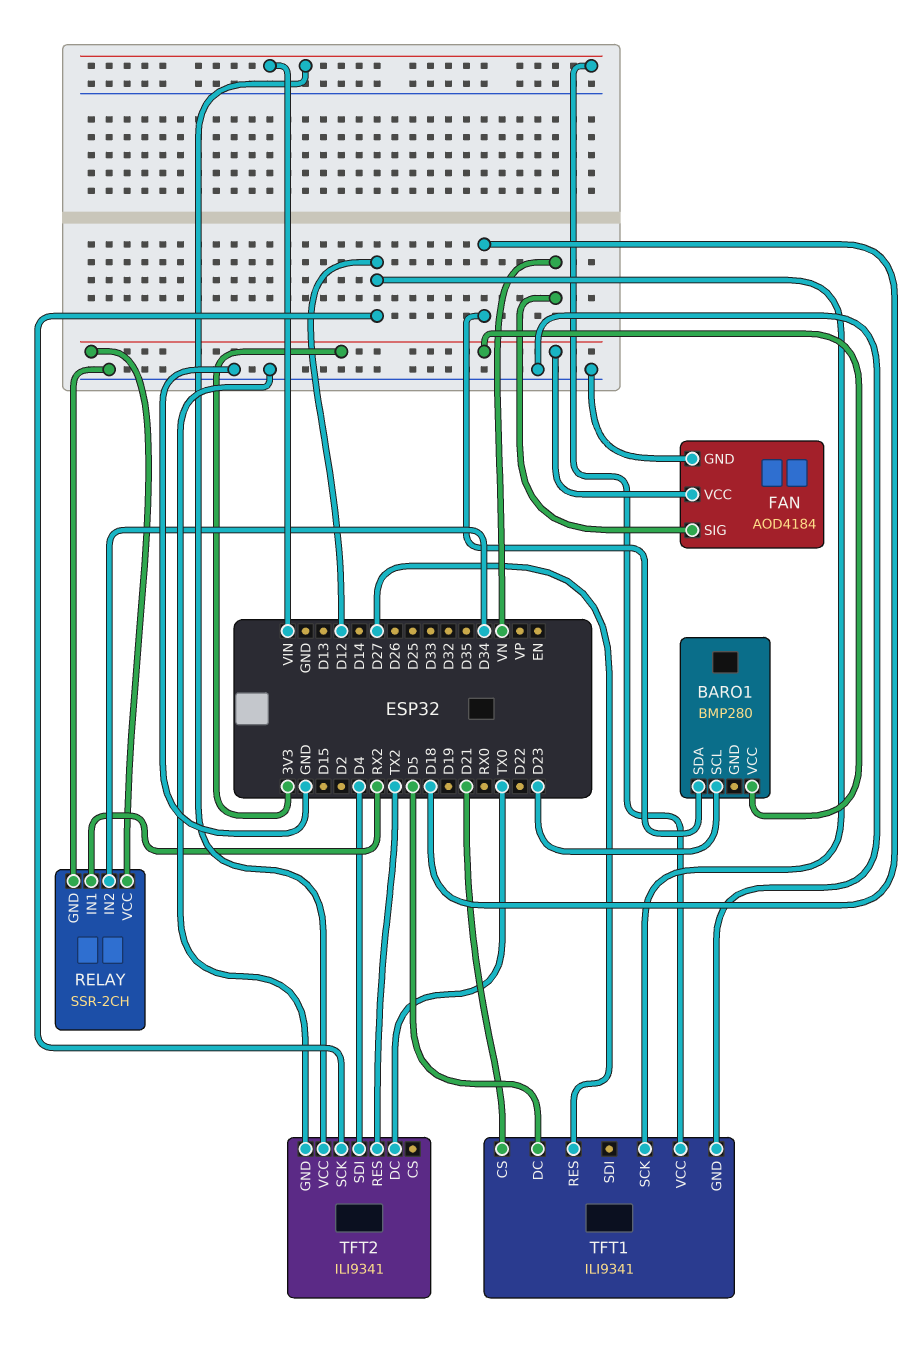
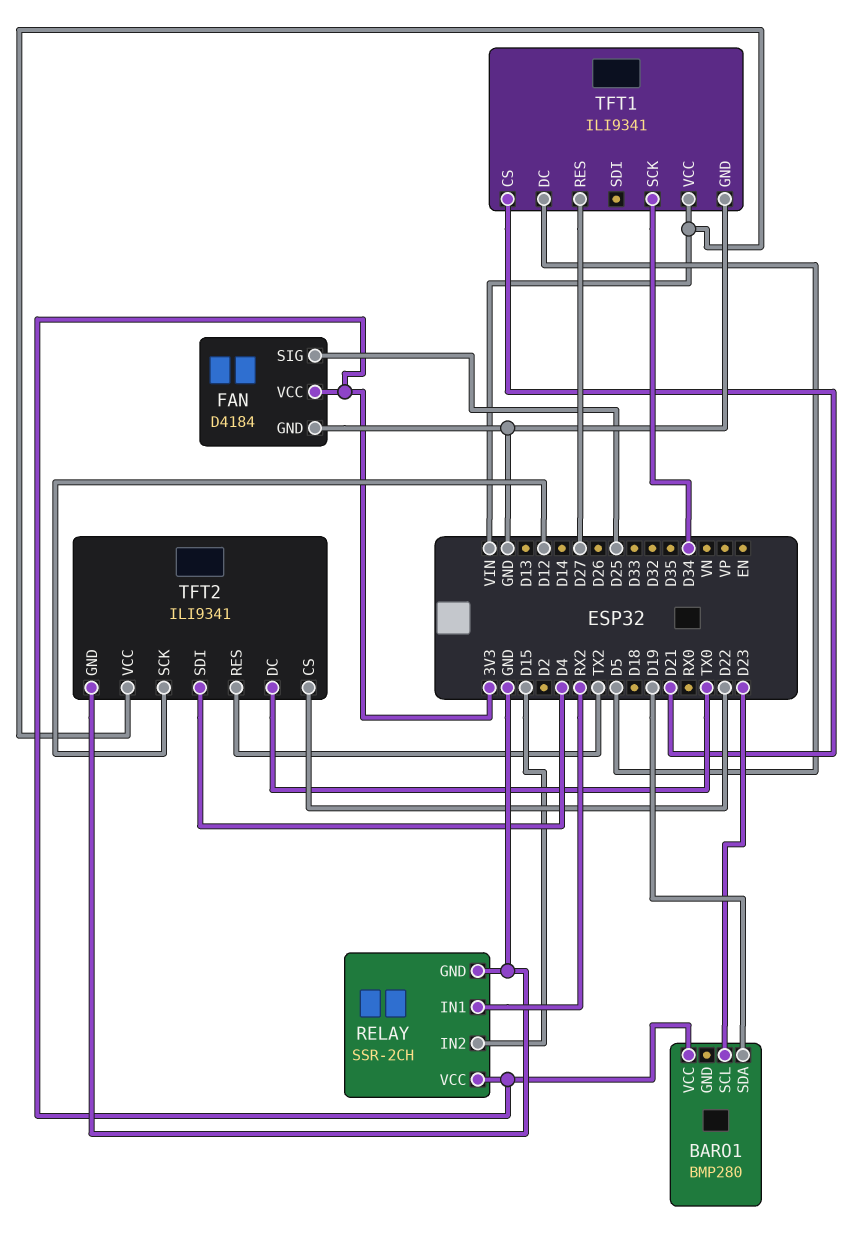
BARO1 pin SDA: D18 -> D19
FAN: AOD4184 -> D4184
FAN pin SIG: VN -> D25
RELAY pin IN2: D34 -> D15
TFT1 pin SCK: D12 -> D34
TFT2 pin CS: none -> D22

